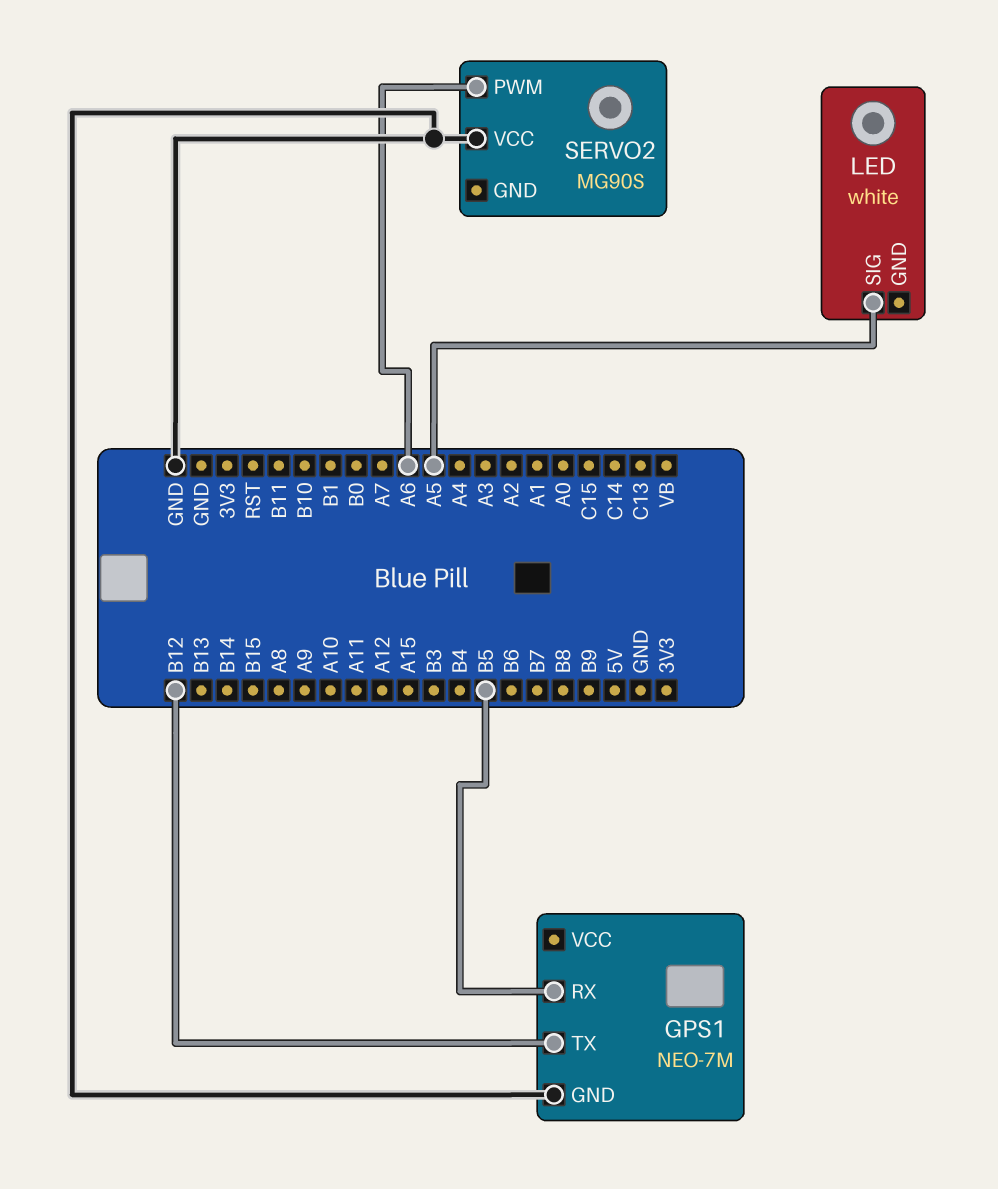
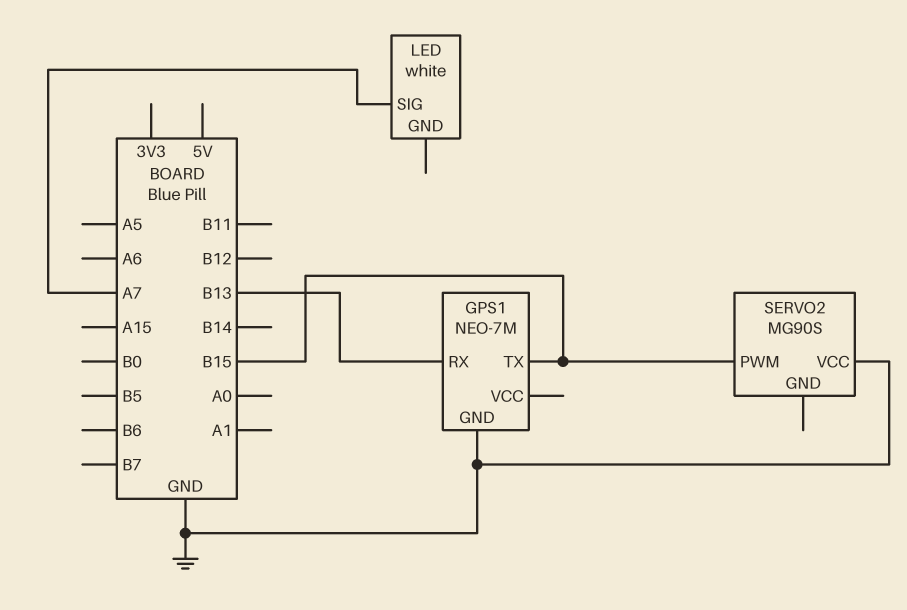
GPS1 pin RX: B5 -> B13
GPS1 pin TX: B12 -> B15
LED pin SIG: A5 -> A7
SERVO2 pin PWM: A6 -> B15

